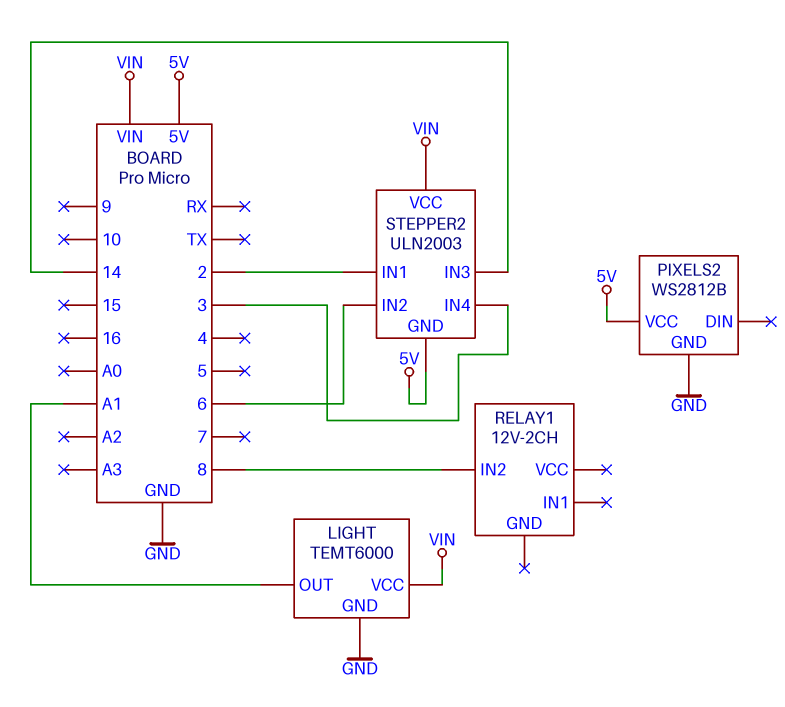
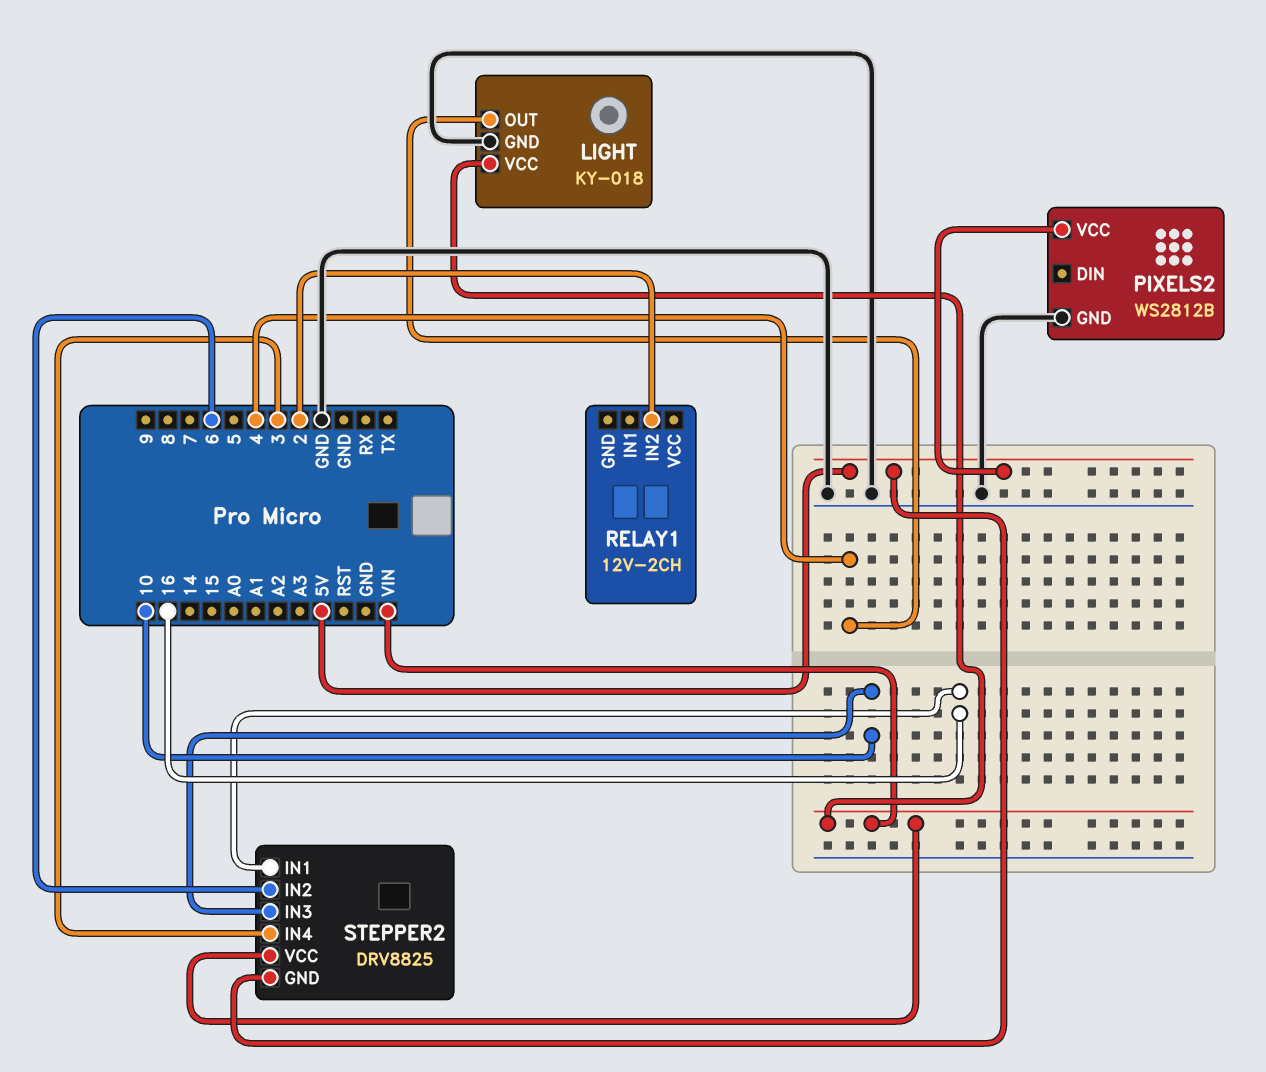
LIGHT: TEMT6000 -> KY-018
LIGHT pin OUT: A1 -> 4
RELAY1 pin IN2: 8 -> 2
STEPPER2: ULN2003 -> DRV8825
STEPPER2 pin IN1: 2 -> 16
STEPPER2 pin IN3: 14 -> 10

